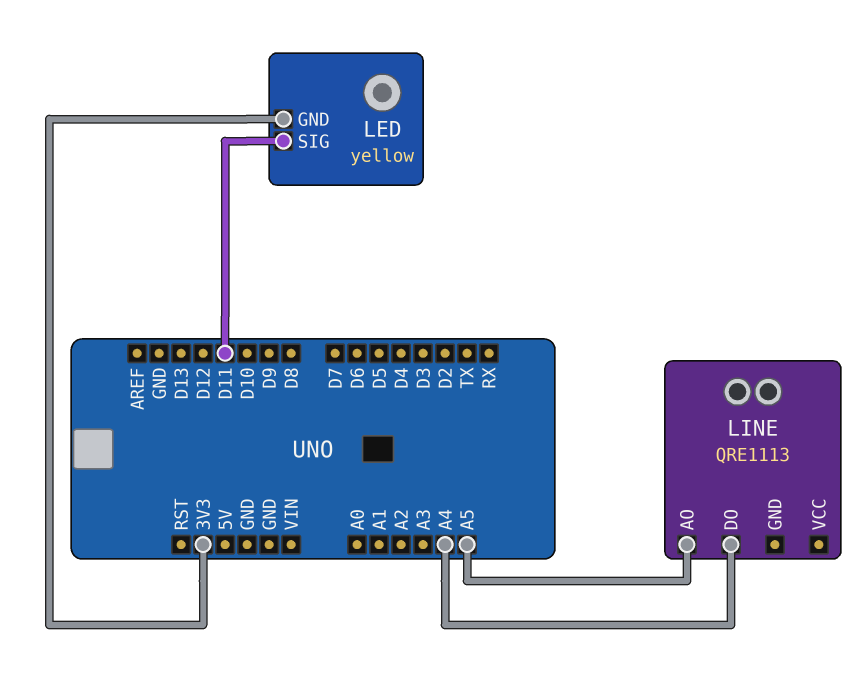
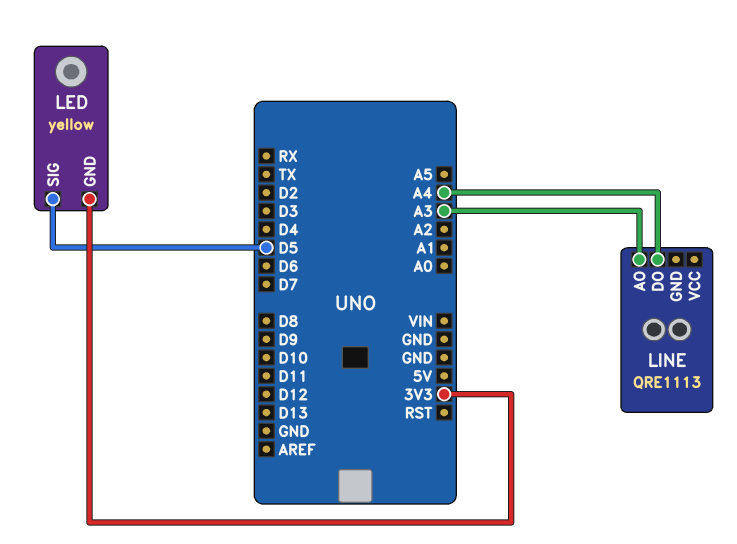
LED pin SIG: D11 -> D5
LINE pin AO: A5 -> A3

